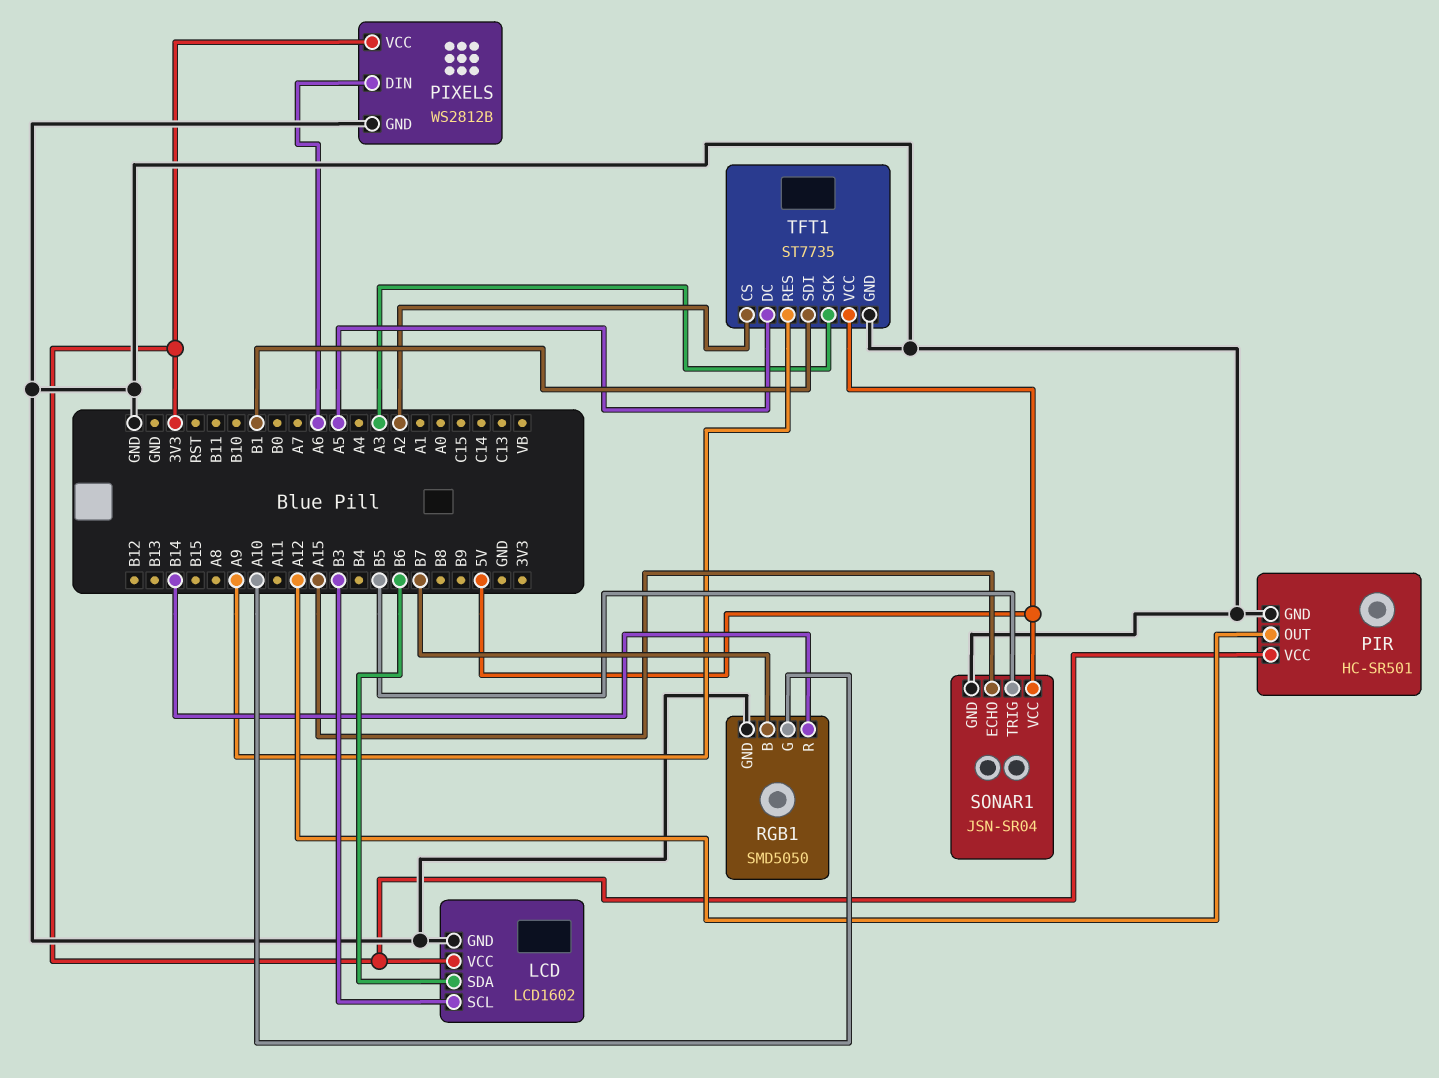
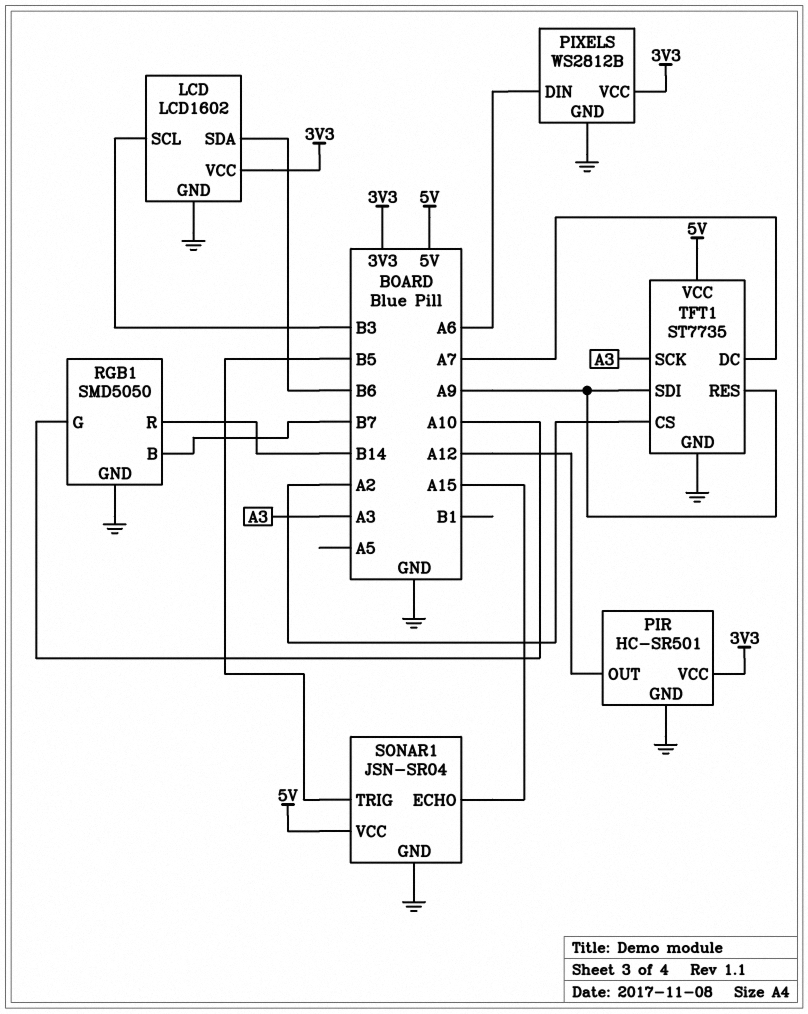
TFT1 pin DC: A5 -> A7
TFT1 pin SDI: B1 -> A9

